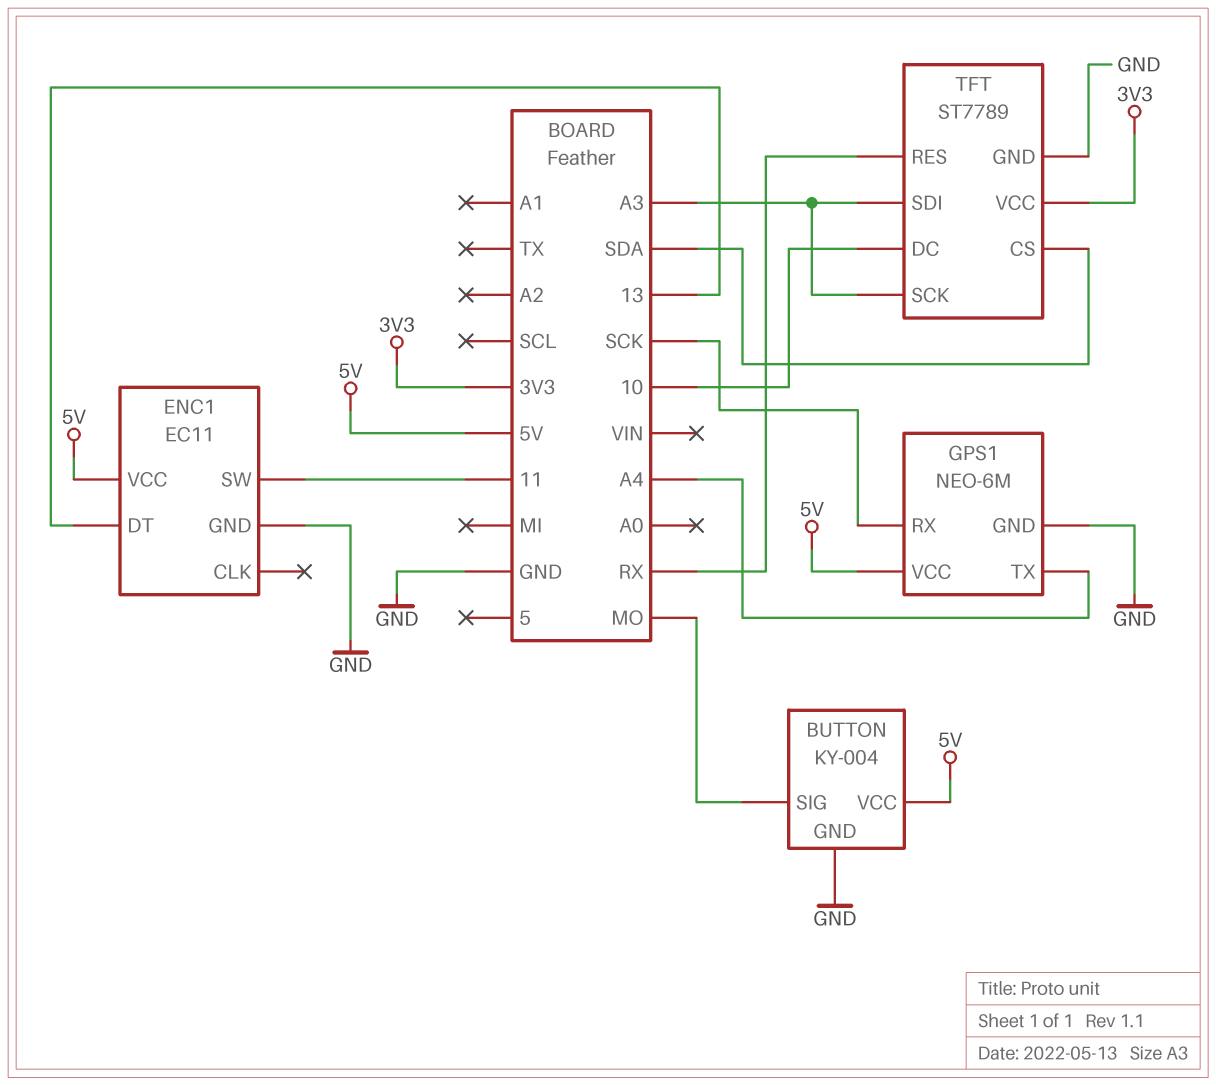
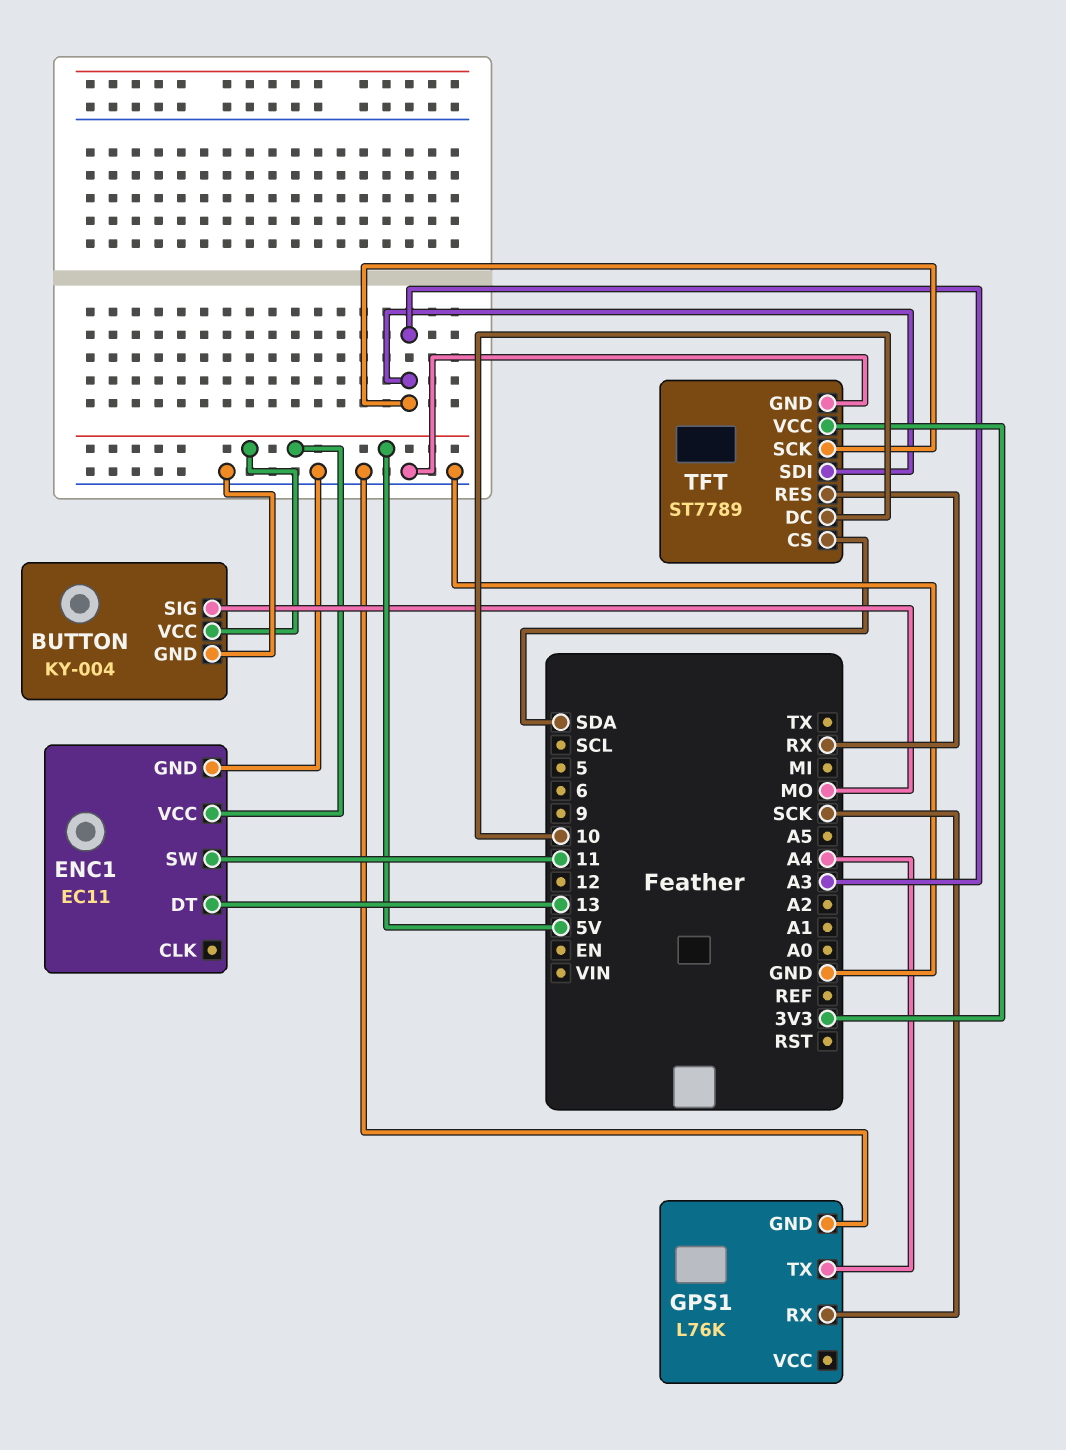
GPS1: NEO-6M -> L76K
GPS1 pin VCC: 5V -> none

